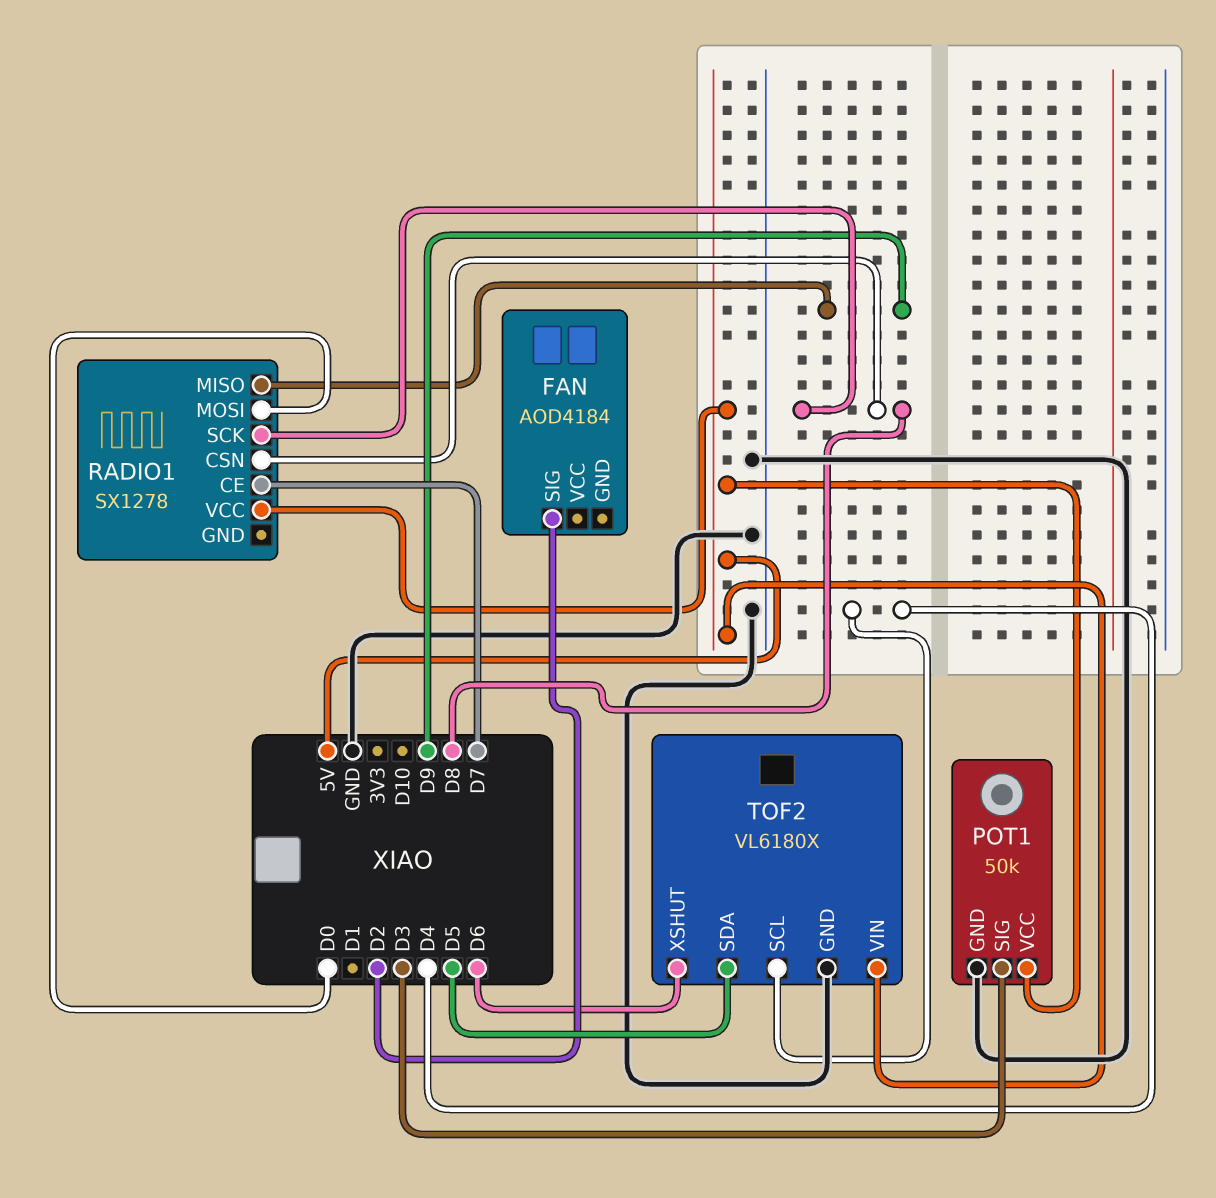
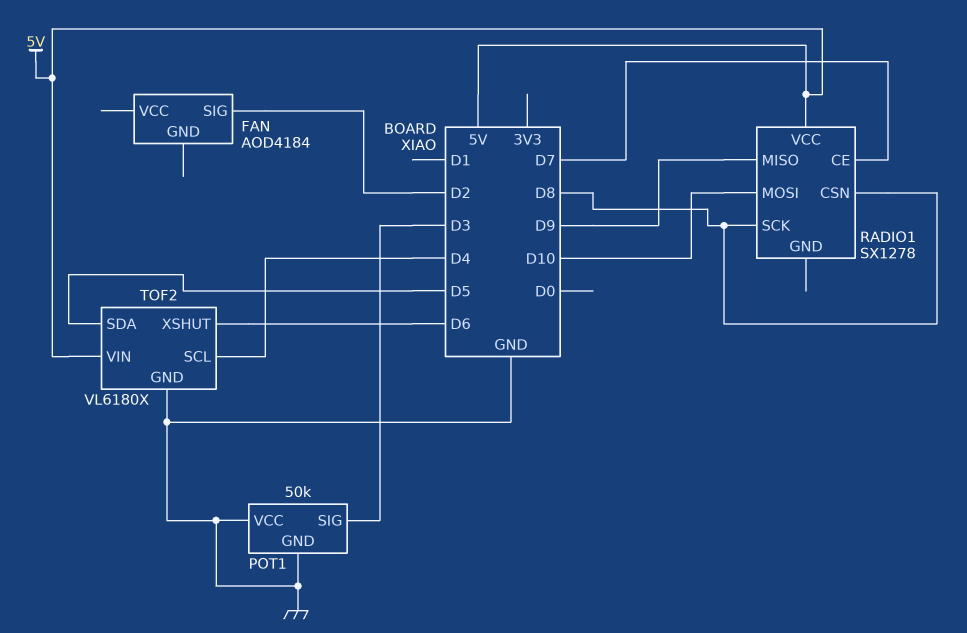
POT1 pin VCC: 5V -> GND
RADIO1 pin MOSI: D0 -> D10

